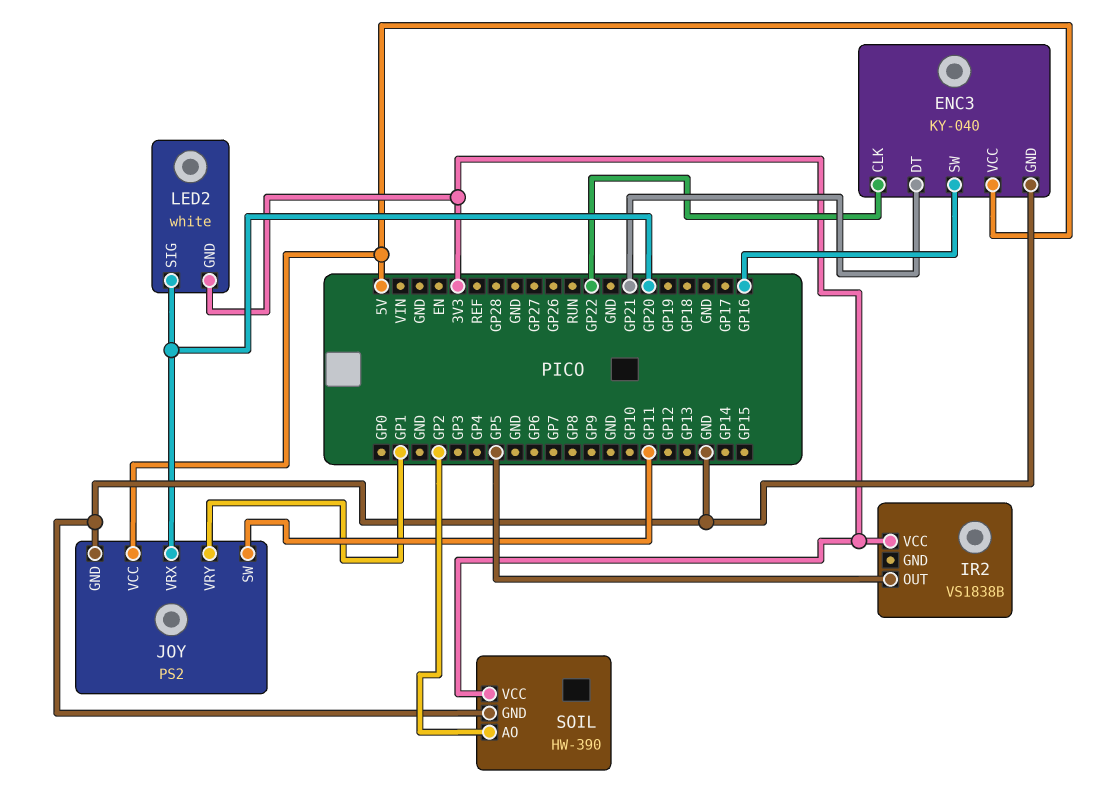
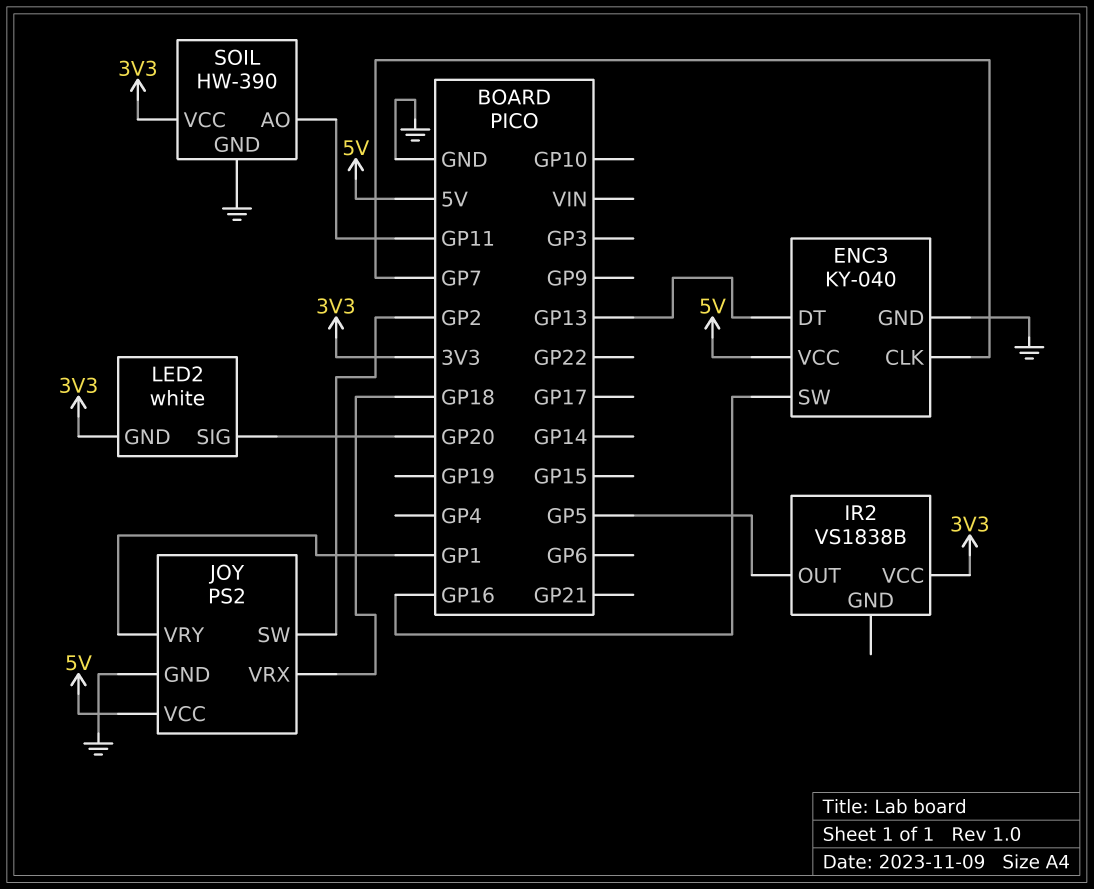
ENC3 pin CLK: GP22 -> GP7
ENC3 pin DT: GP21 -> GP13
JOY pin SW: GP11 -> GP2
JOY pin VRX: GP20 -> GP18
SOIL pin AO: GP2 -> GP11

